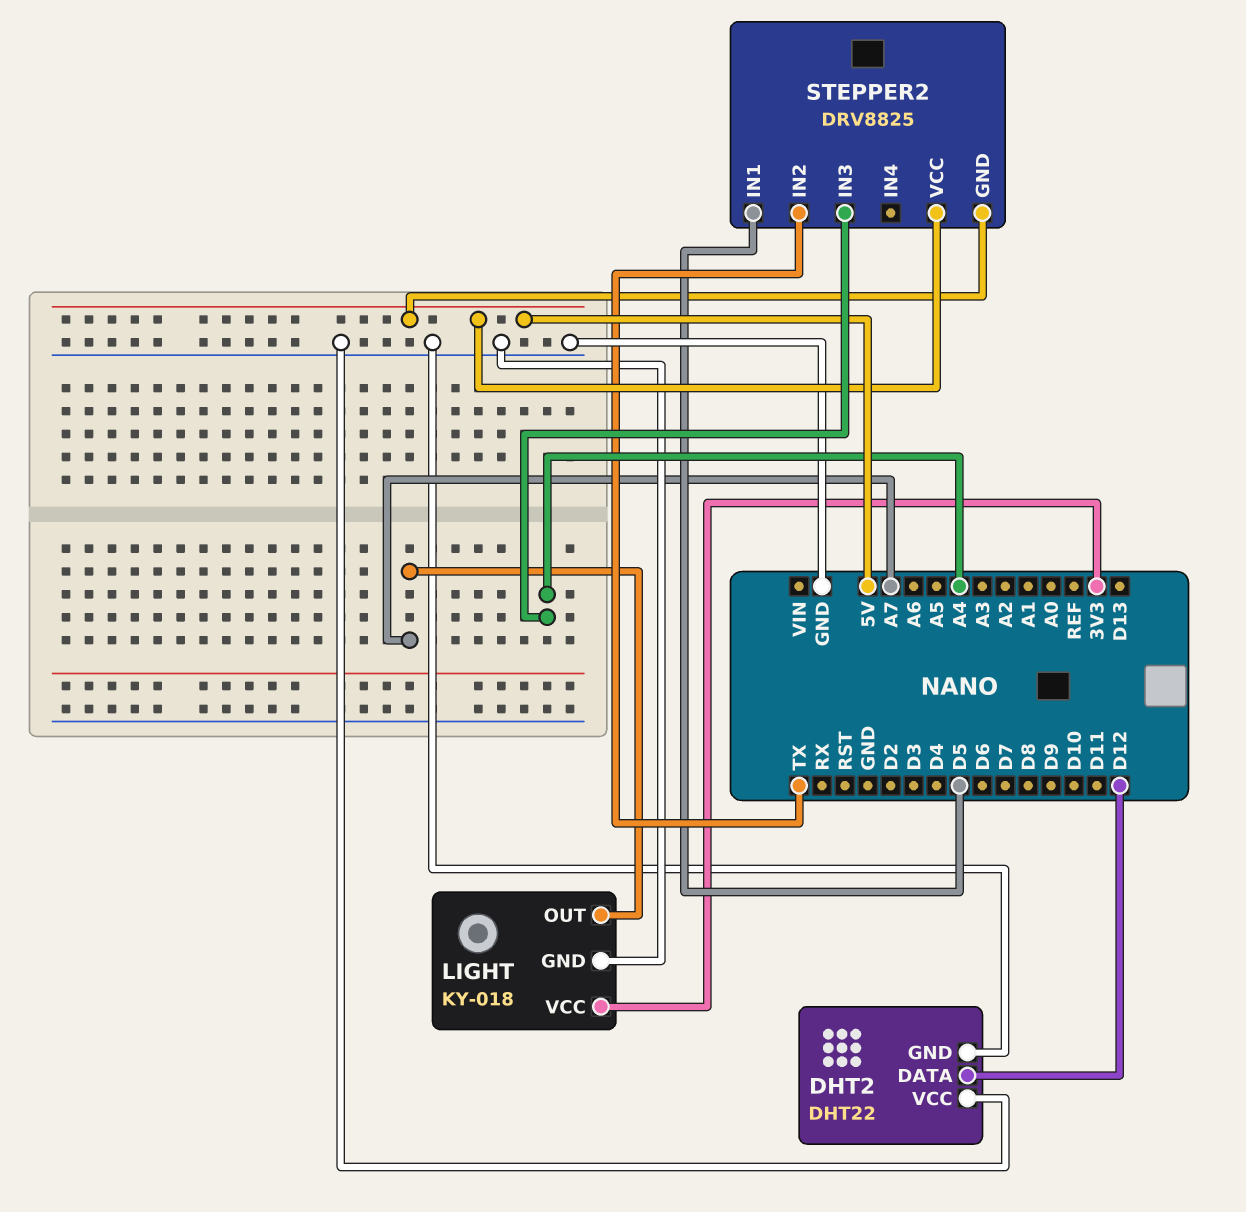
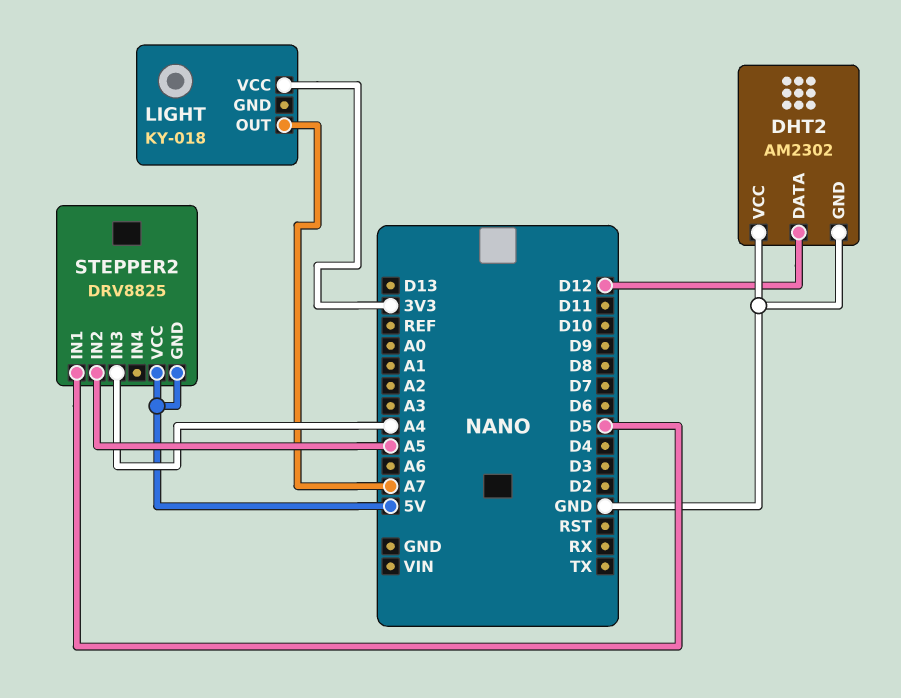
DHT2: DHT22 -> AM2302
LIGHT pin GND: GND -> none
STEPPER2 pin IN2: TX -> A5

